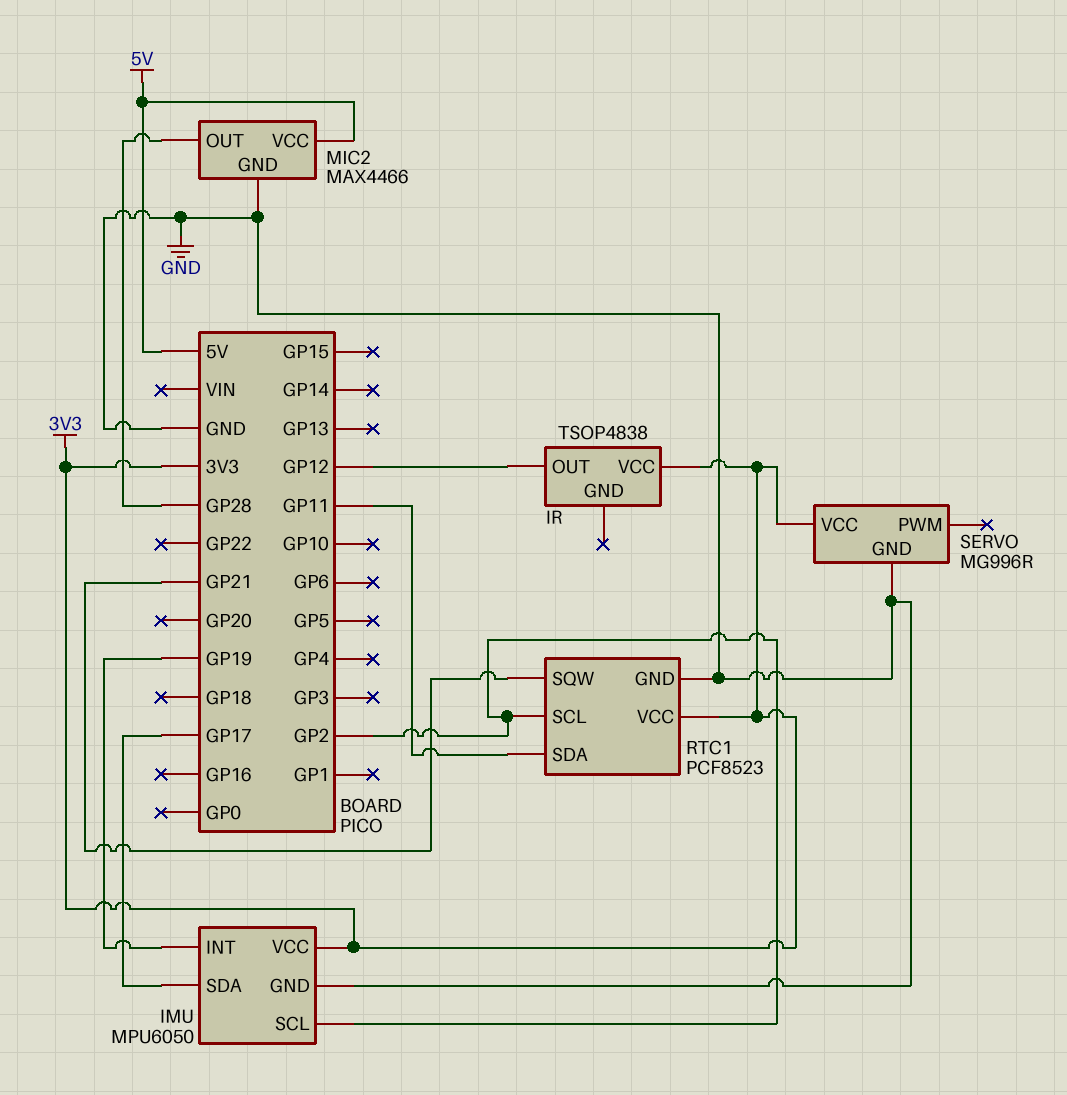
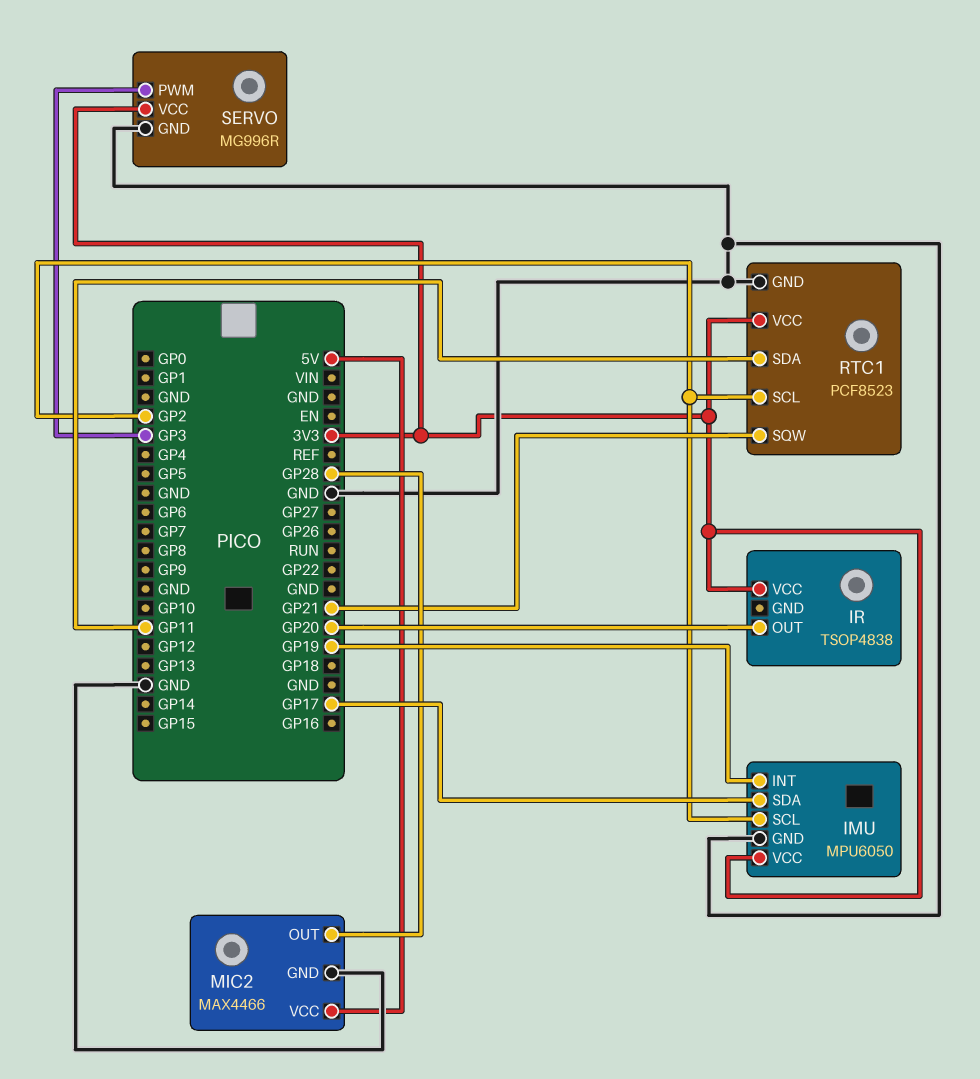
IR pin OUT: GP12 -> GP20
SERVO pin PWM: none -> GP3

